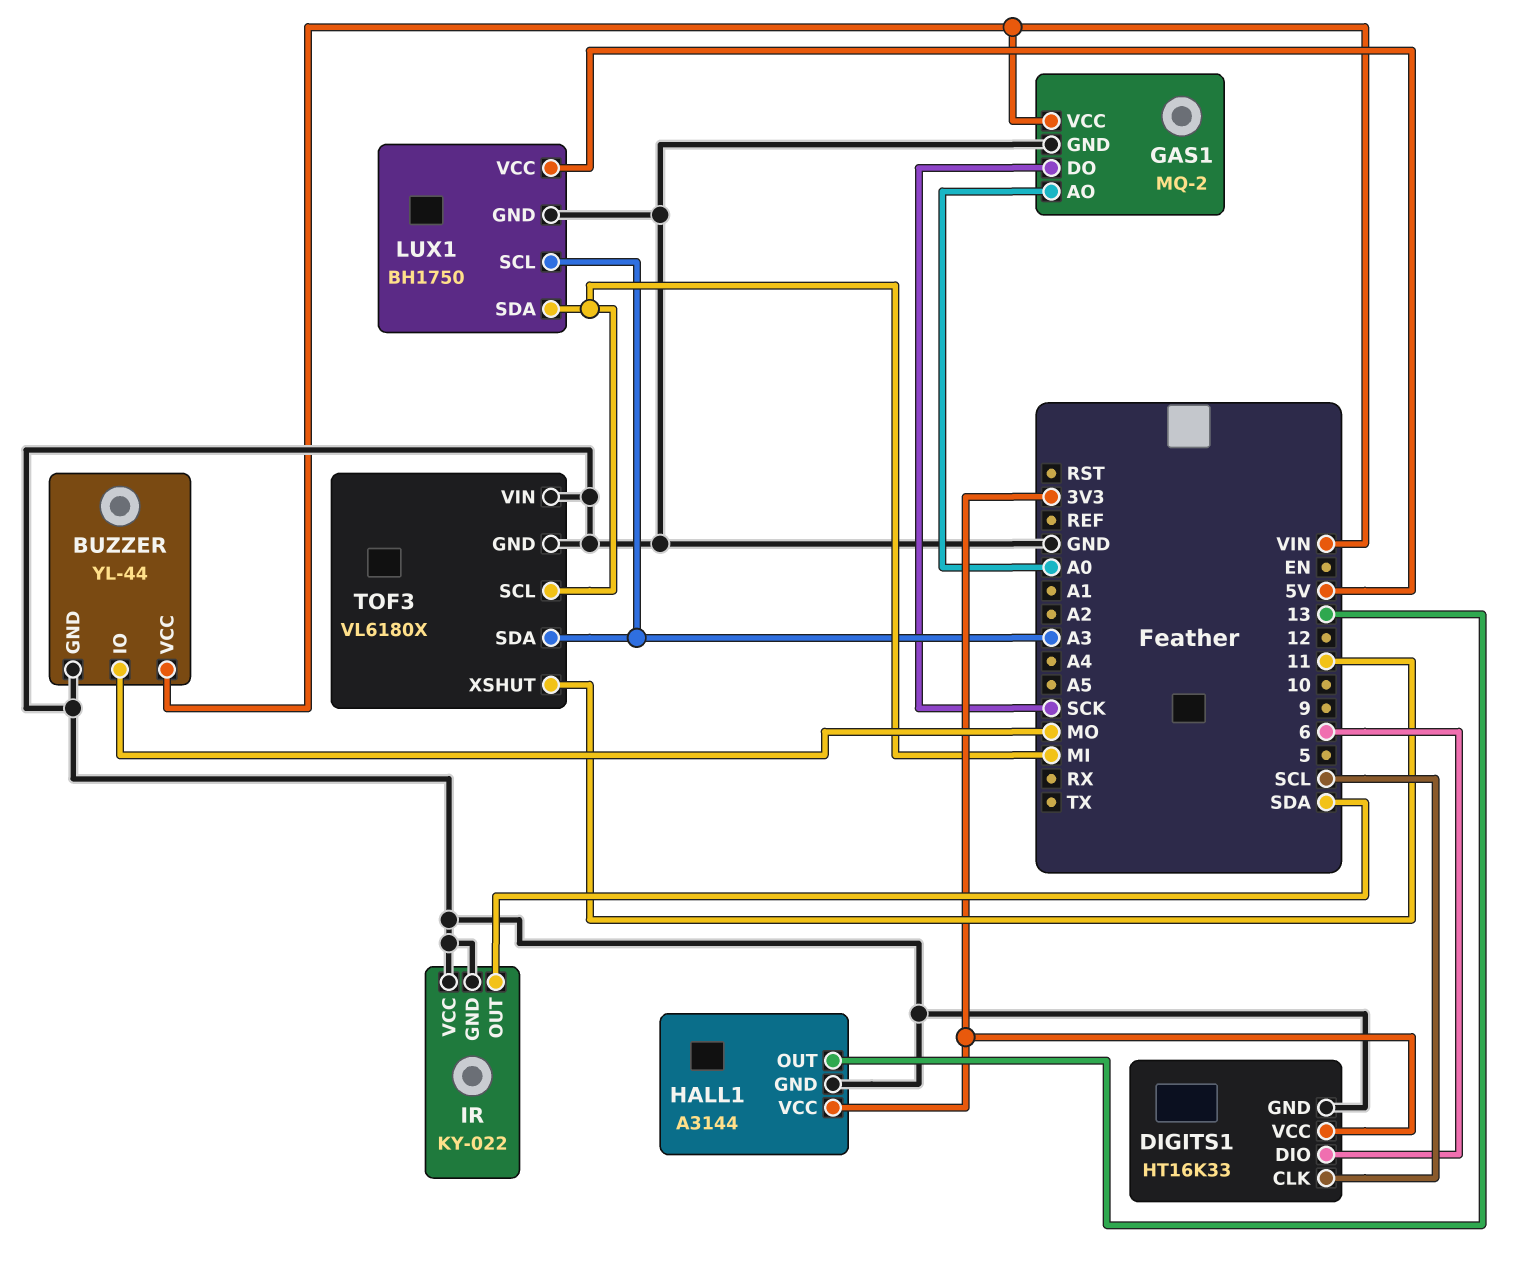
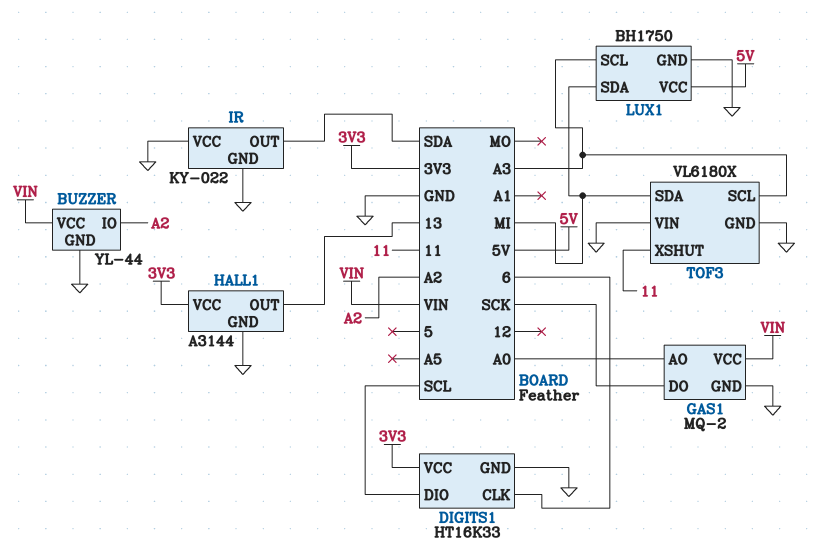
BUZZER pin IO: MO -> A2
DIGITS1 pin CLK: SCL -> 6
DIGITS1 pin DIO: 6 -> SCL
TOF3 pin SCL: MI -> A3
TOF3 pin SDA: A3 -> MI

